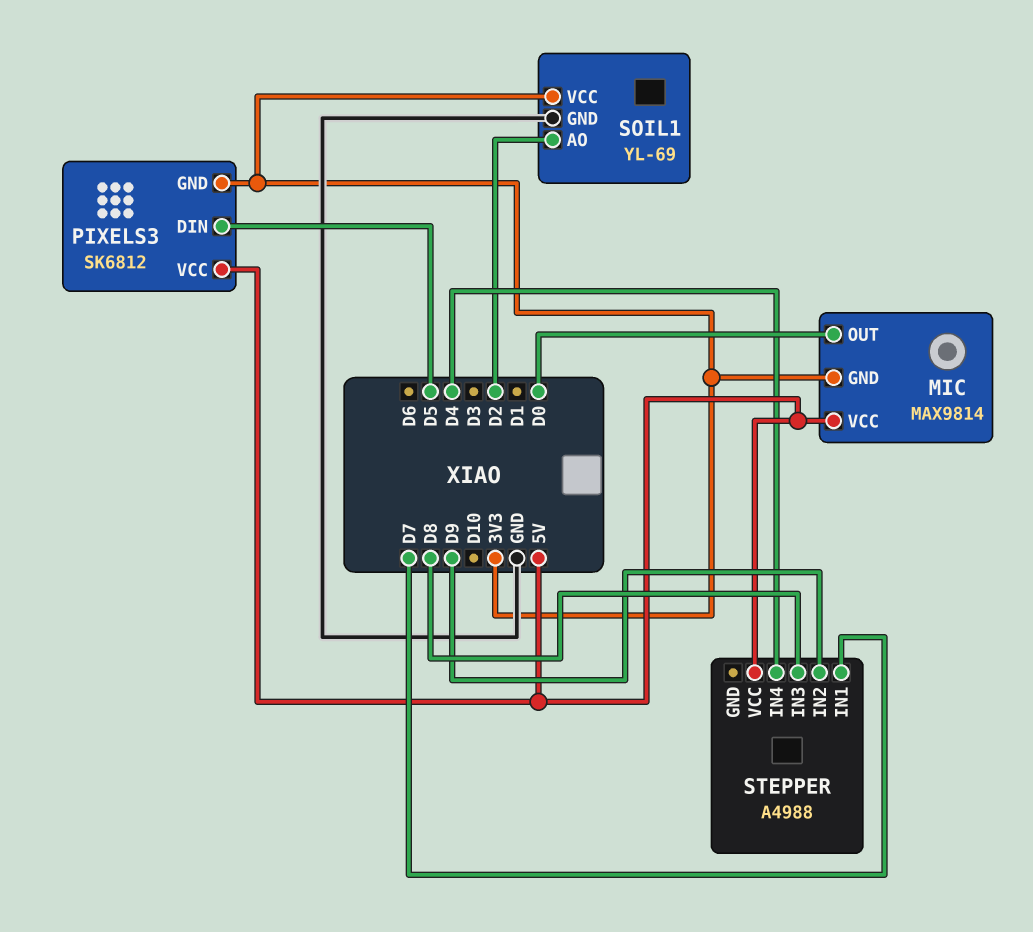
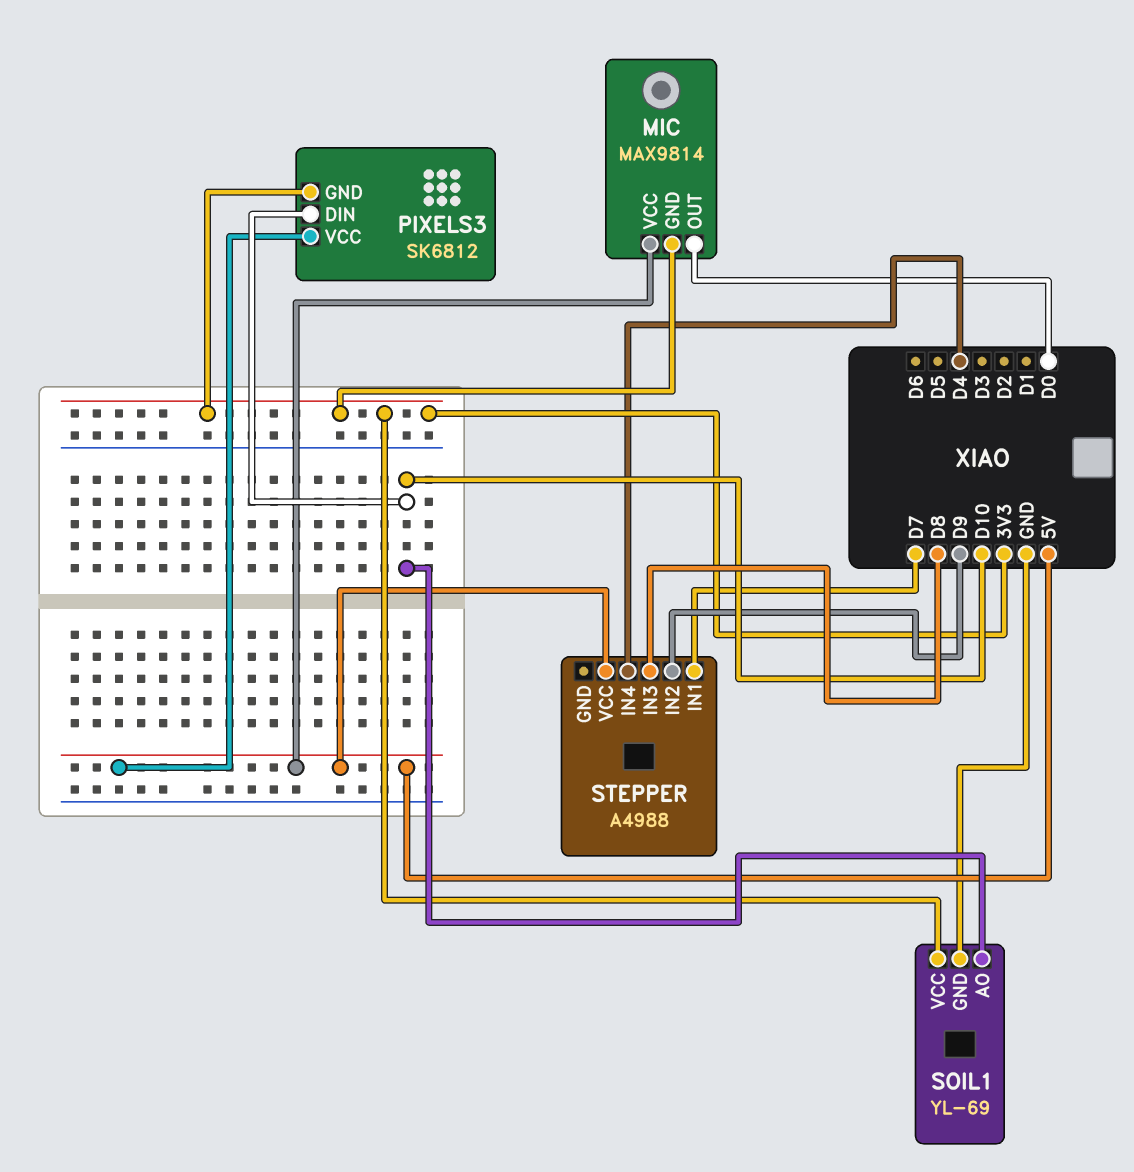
PIXELS3 pin DIN: D5 -> D10
SOIL1 pin AO: D2 -> D10

